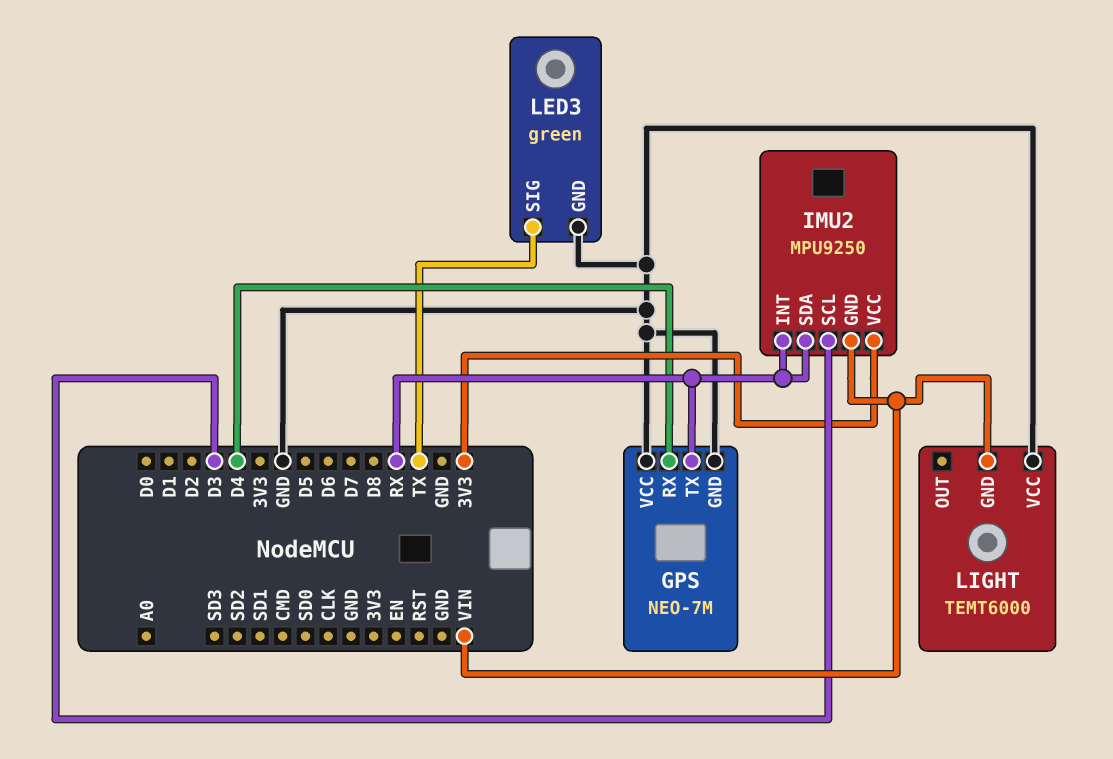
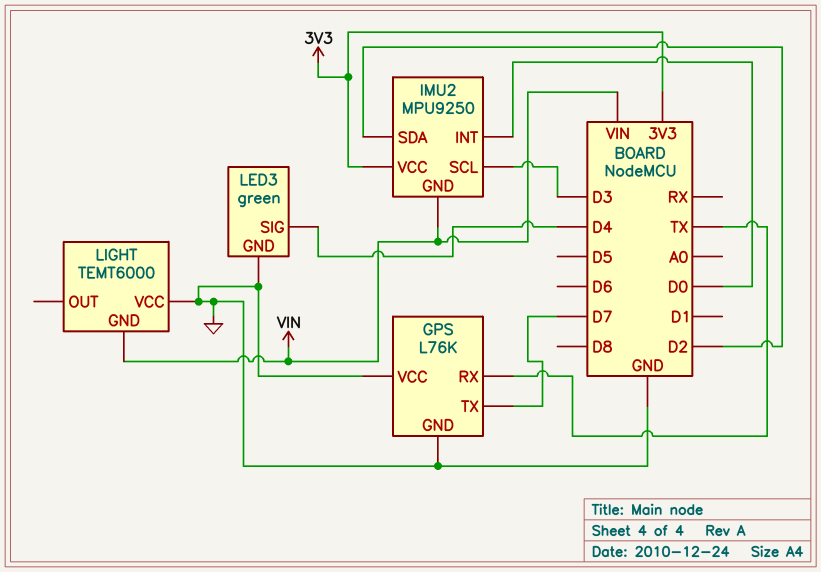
GPS: NEO-7M -> L76K
GPS pin RX: D4 -> TX
GPS pin TX: RX -> D7
IMU2 pin INT: RX -> D0
IMU2 pin SDA: RX -> D2
LED3 pin SIG: TX -> D4

